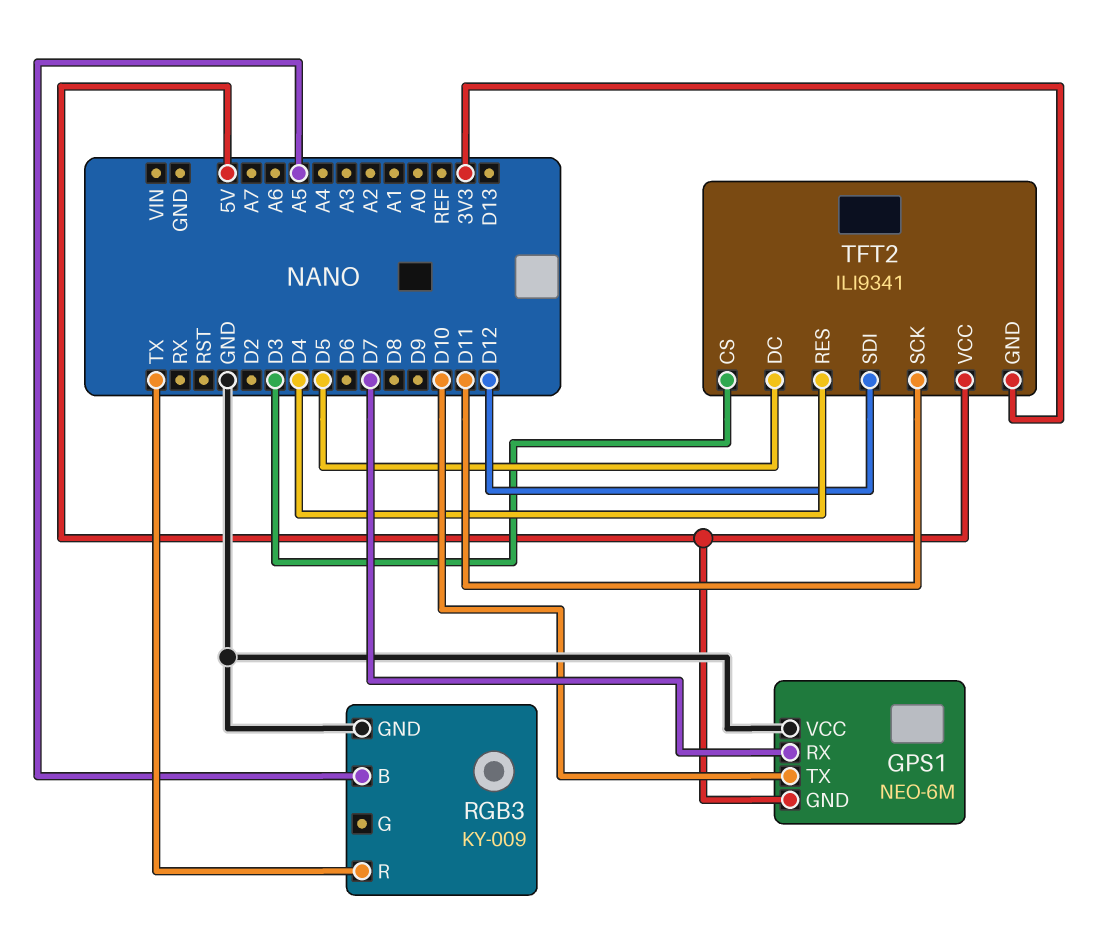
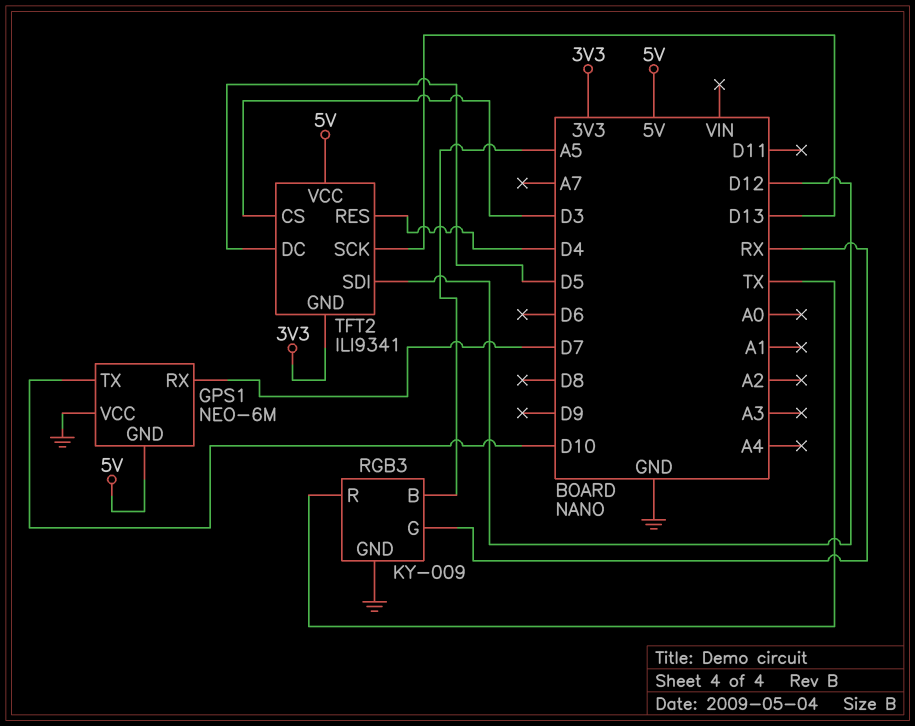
RGB3 pin G: none -> RX
TFT2 pin SCK: D11 -> D13

